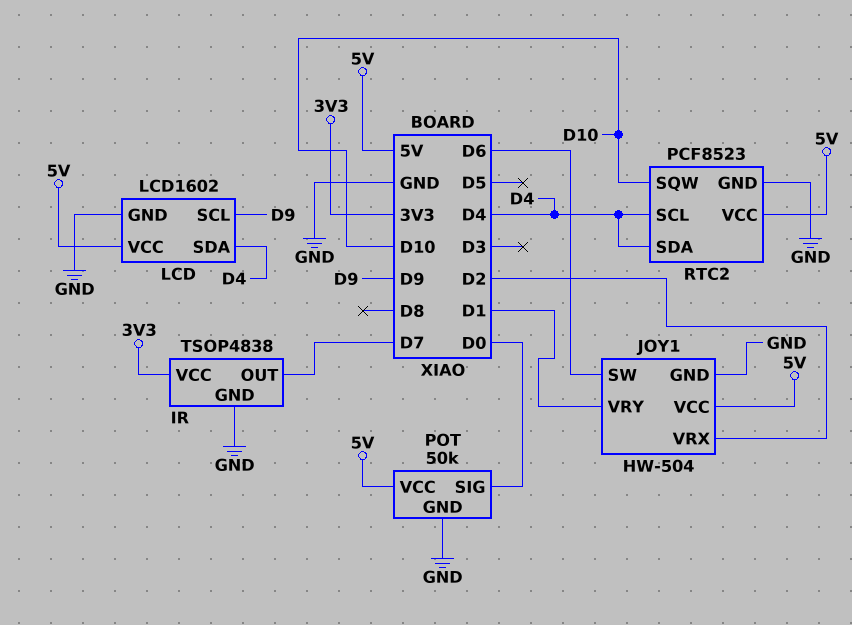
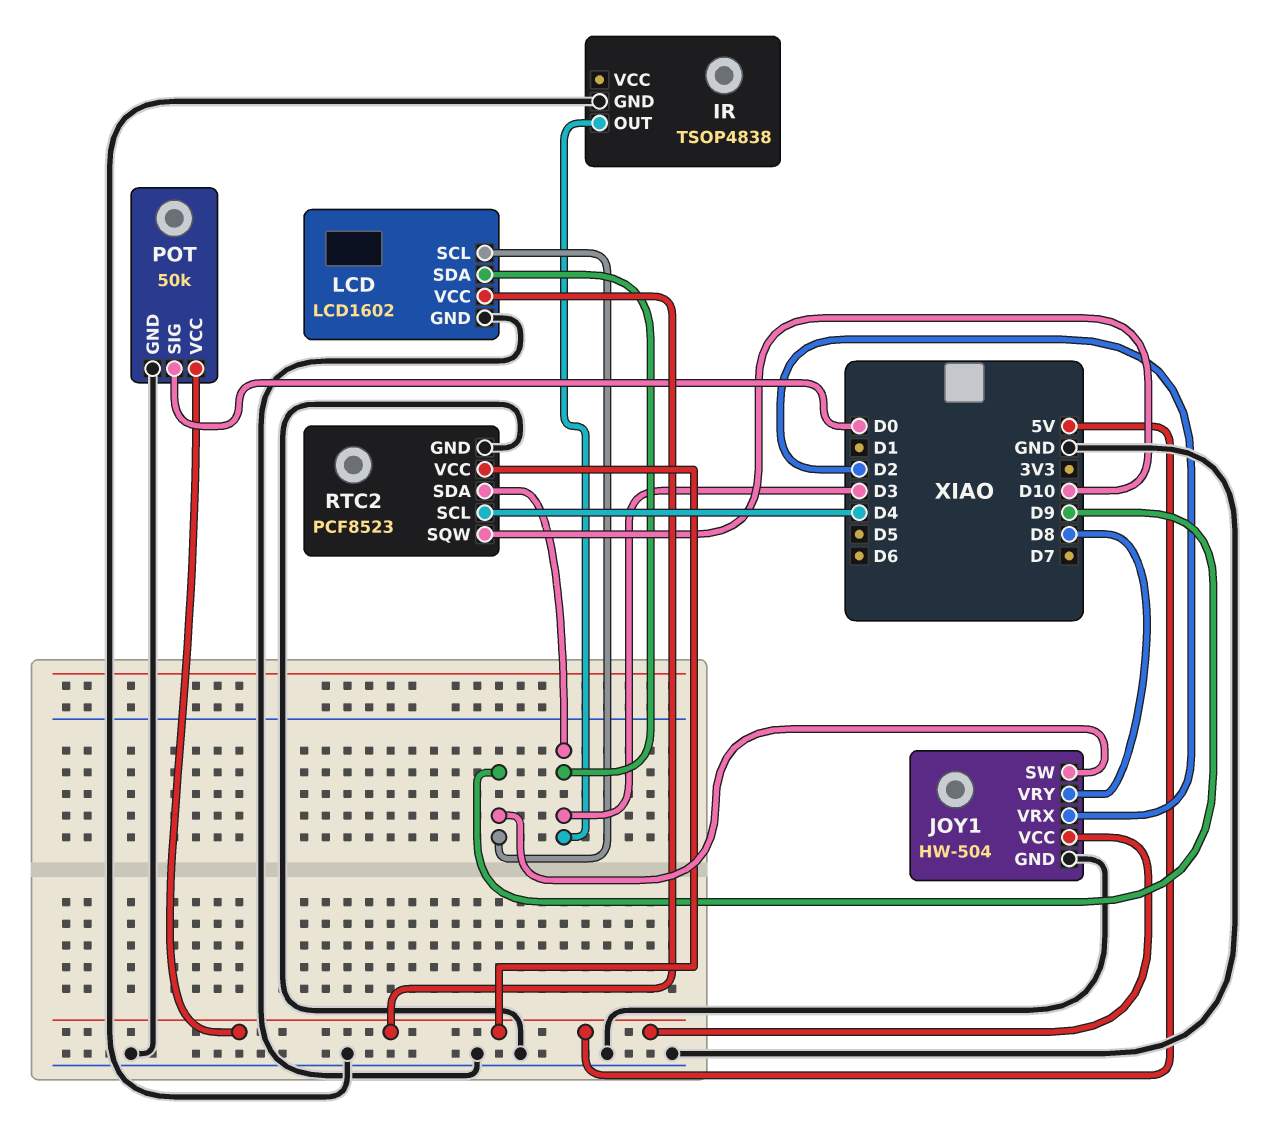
IR pin OUT: D7 -> D3
IR pin VCC: 3V3 -> none
JOY1 pin SW: D6 -> D9
JOY1 pin VRY: D1 -> D8
LCD pin SDA: D4 -> D3
RTC2 pin SDA: D4 -> D3

